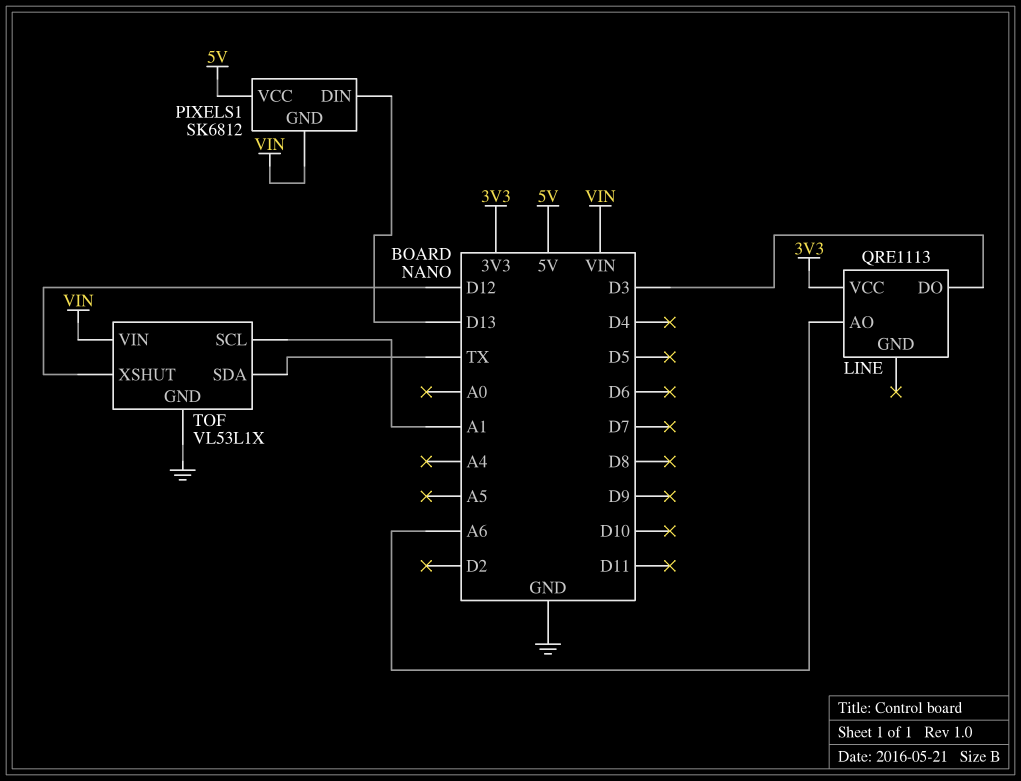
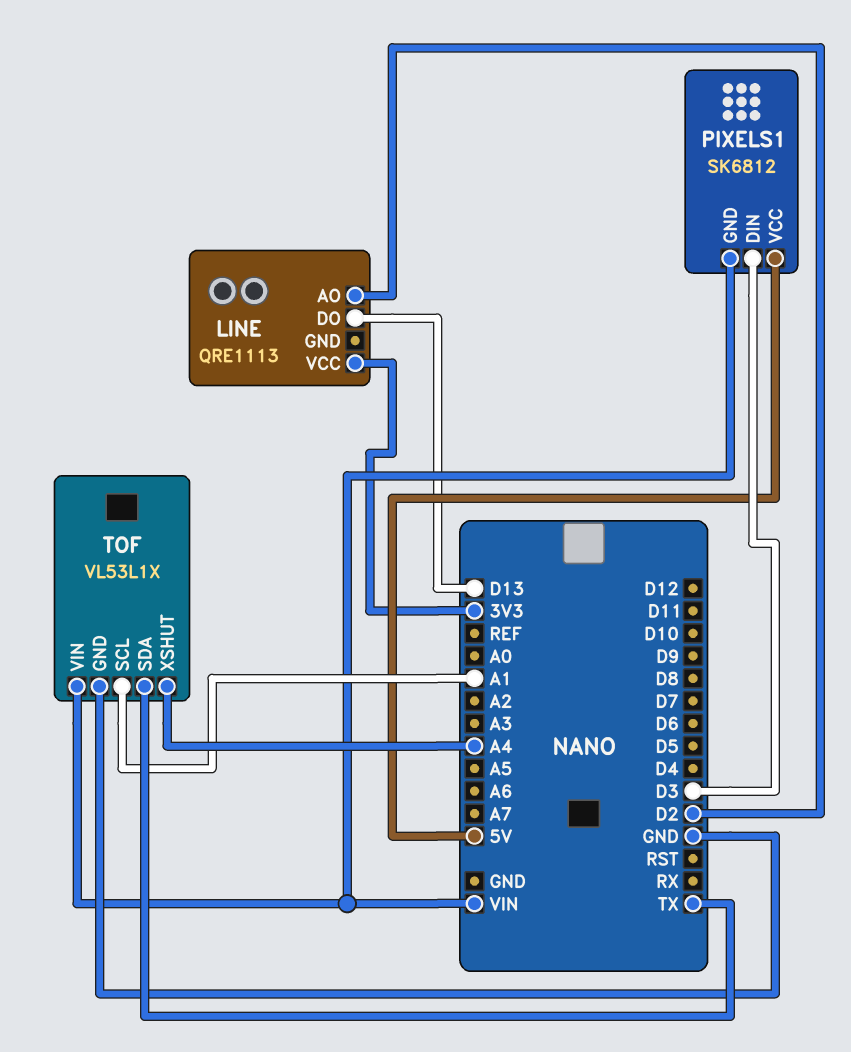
LINE pin AO: A6 -> D2
LINE pin DO: D3 -> D13
PIXELS1 pin DIN: D13 -> D3
TOF pin XSHUT: D12 -> A4

